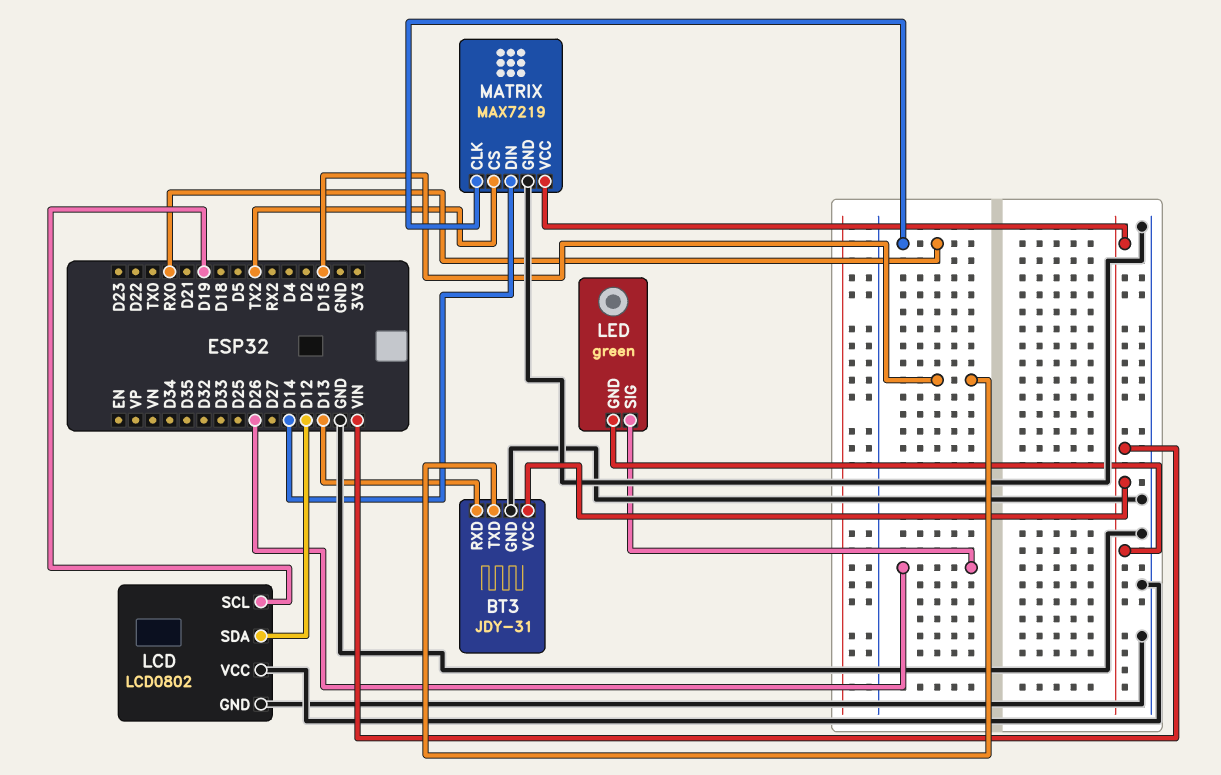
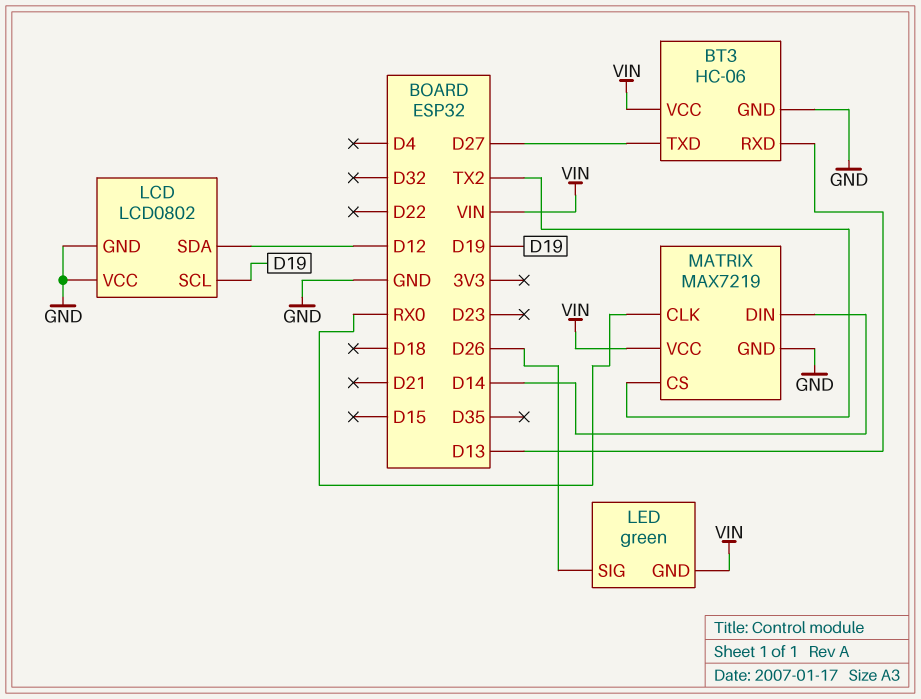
BT3: JDY-31 -> HC-06
BT3 pin TXD: D15 -> D27

